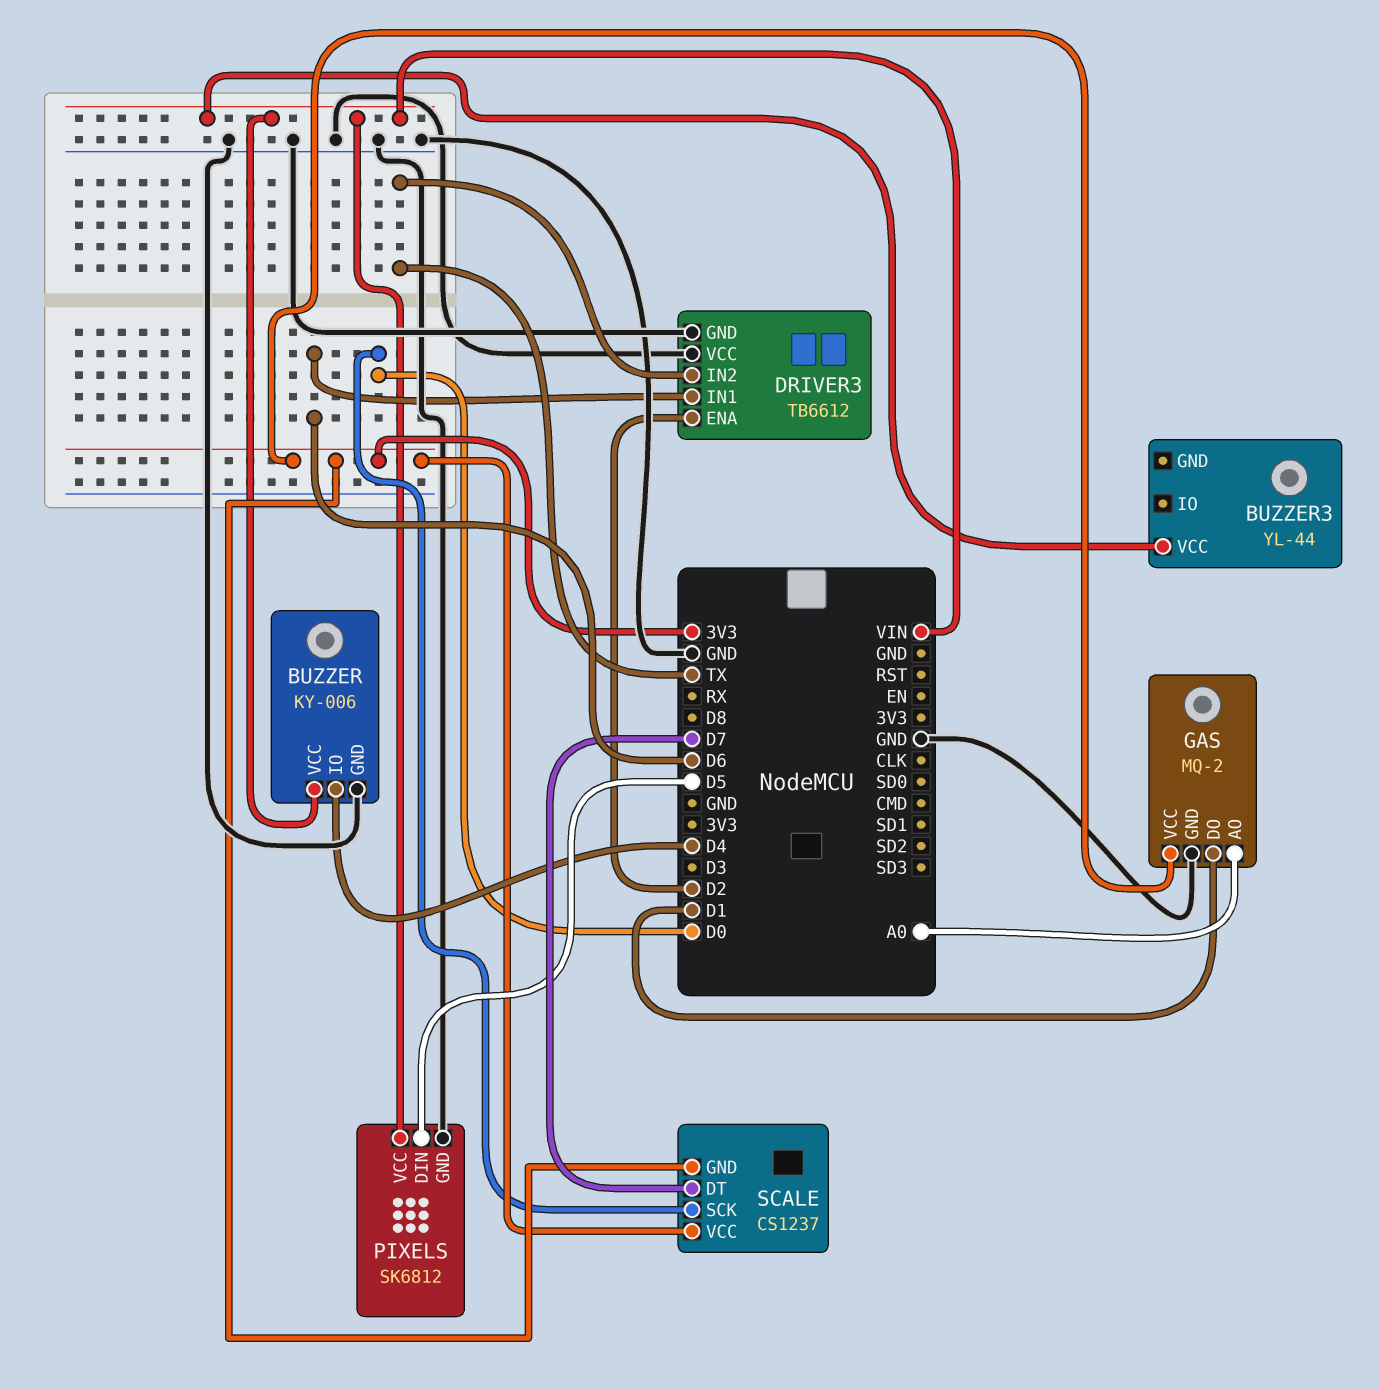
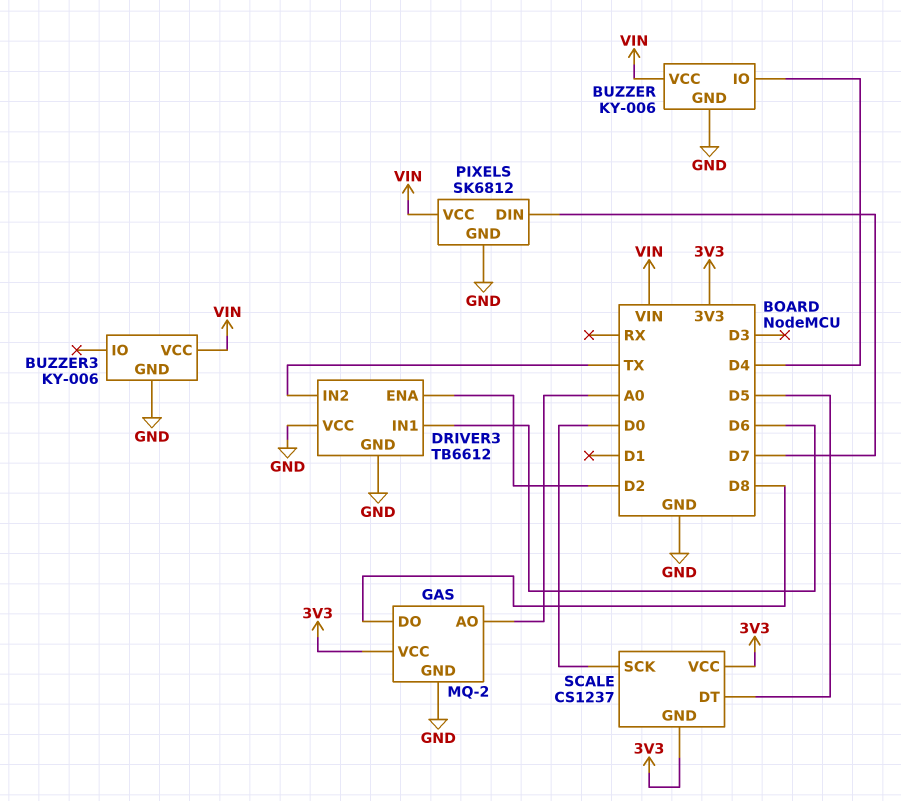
BUZZER3: YL-44 -> KY-006
BUZZER3 pin GND: none -> GND
GAS pin DO: D1 -> D8
PIXELS pin DIN: D5 -> D7
SCALE pin DT: D7 -> D5

